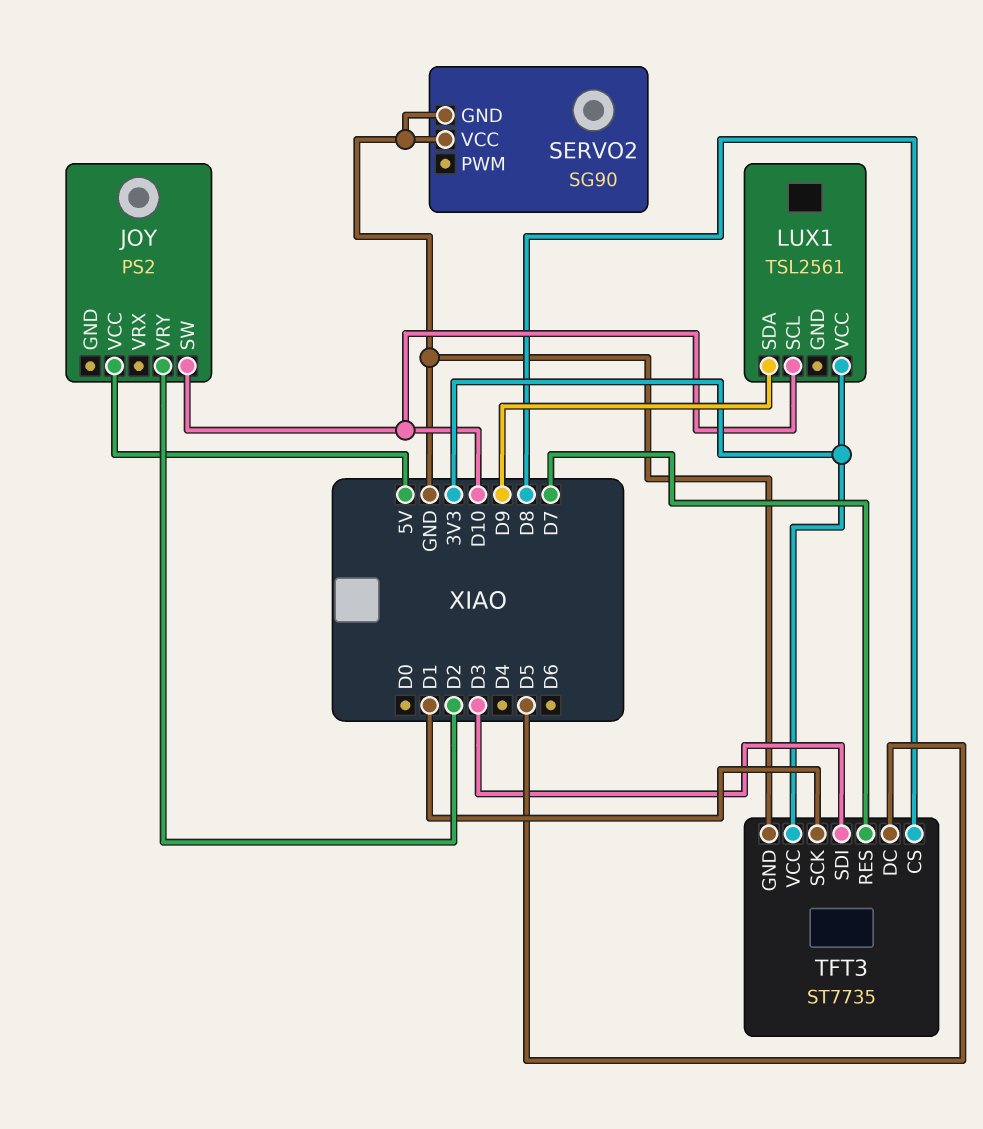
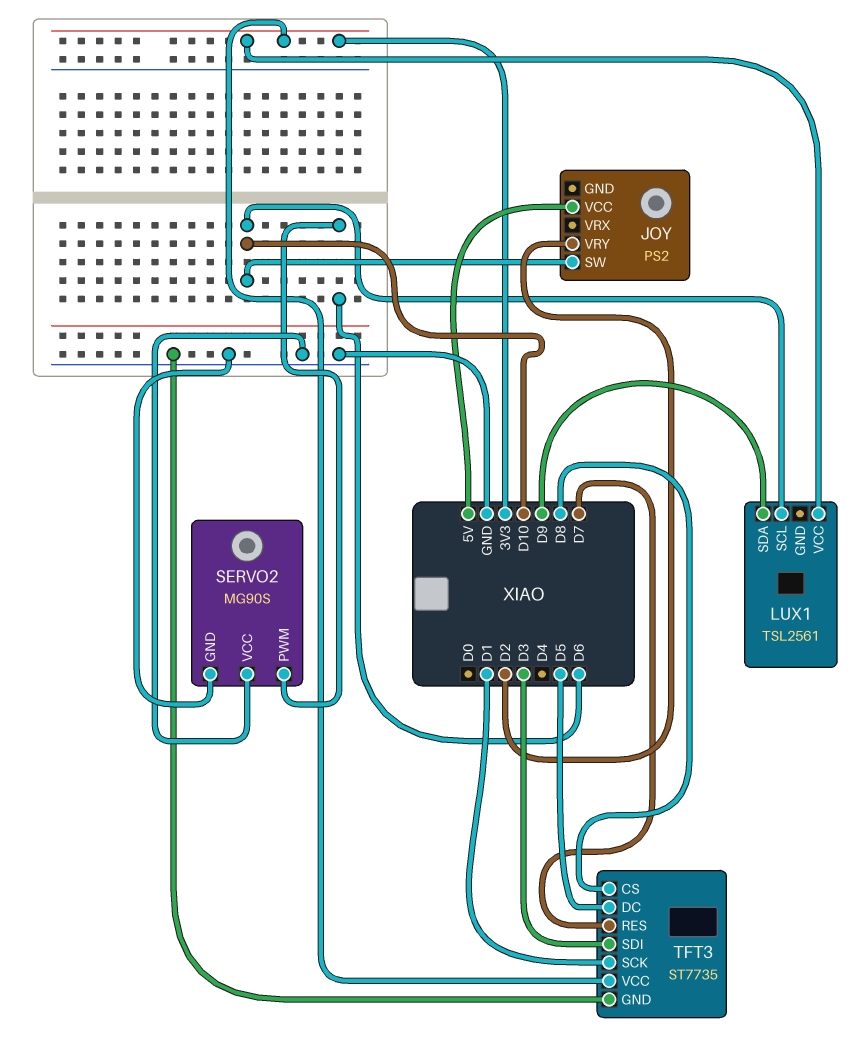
SERVO2: SG90 -> MG90S
SERVO2 pin PWM: none -> D6

